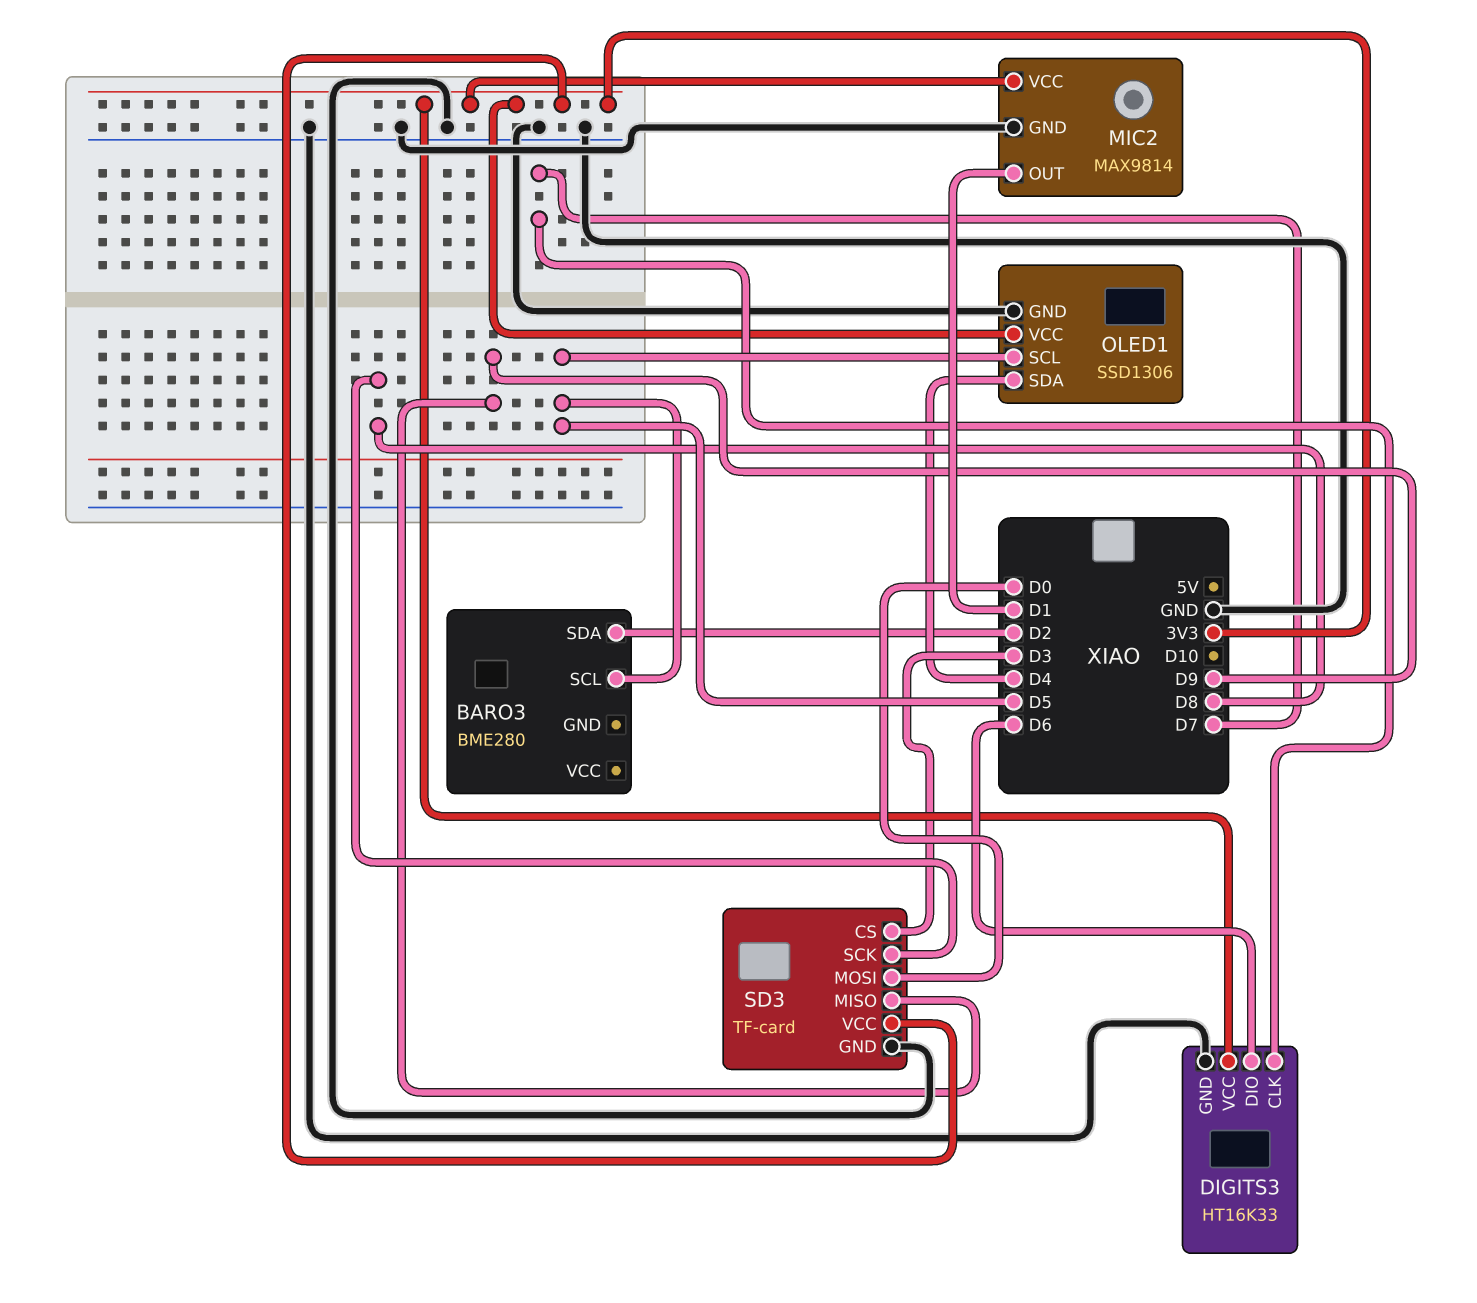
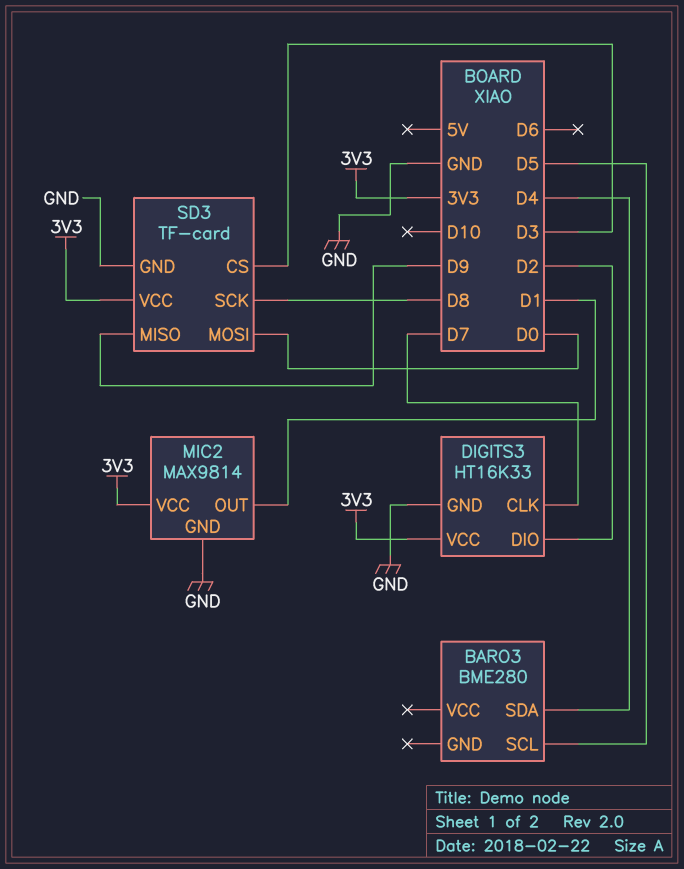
BARO3 pin SDA: D2 -> D4
DIGITS3 pin DIO: D6 -> D2
OLED1: SSD1306 -> none
OLED1 pin GND: GND -> none
OLED1 pin SCL: D5 -> none
OLED1 pin SDA: D4 -> none
OLED1 pin VCC: 3V3 -> none

